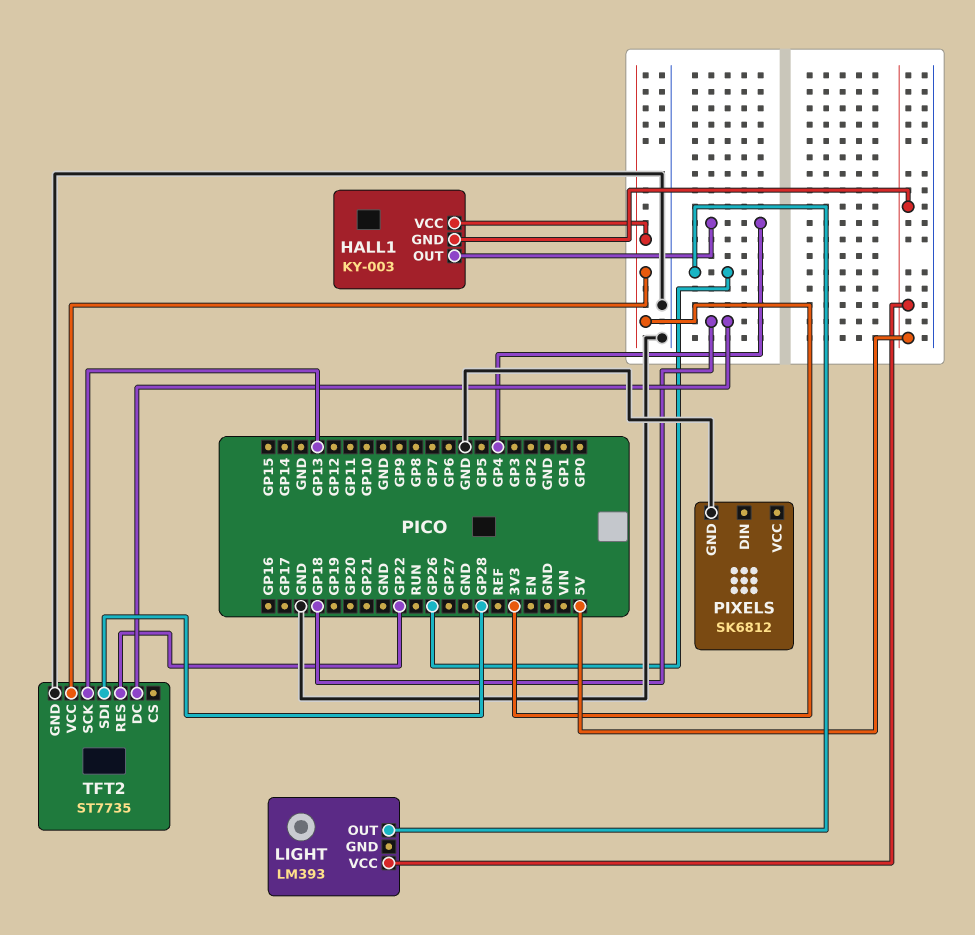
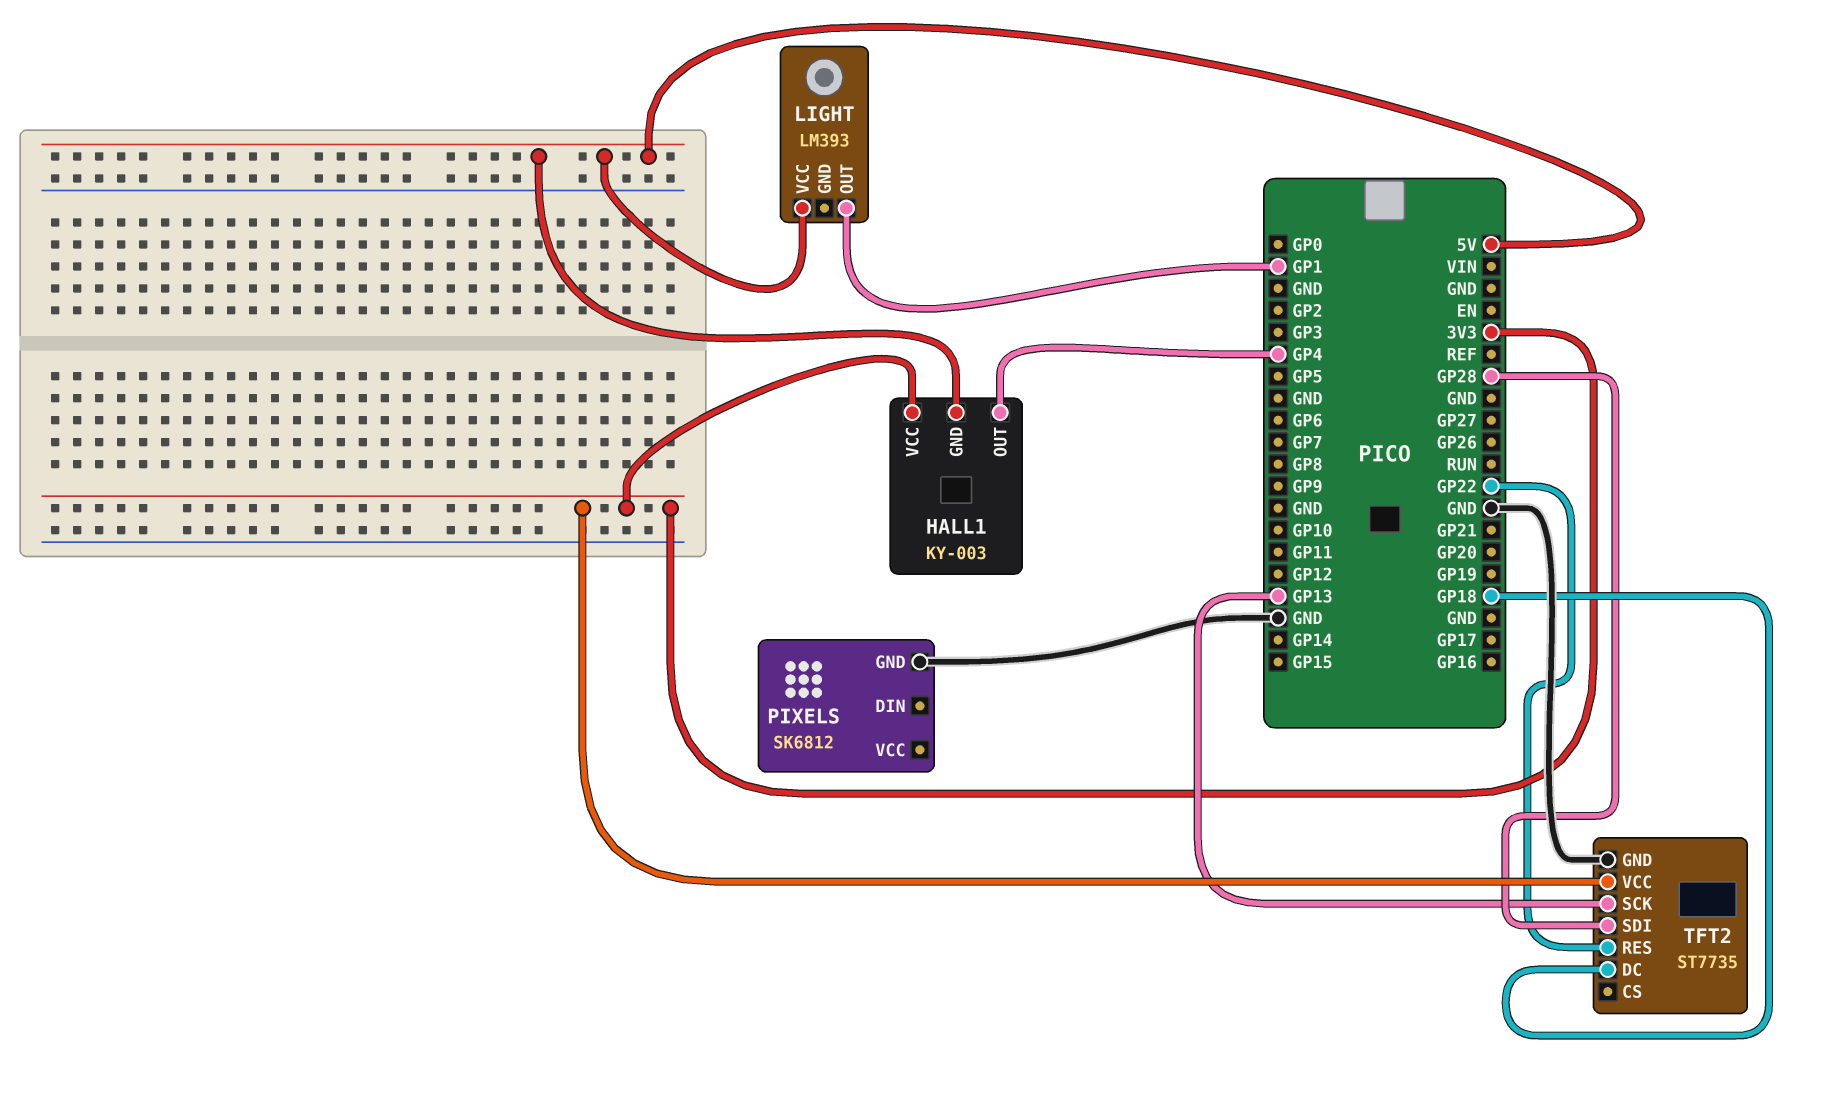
LIGHT pin OUT: GP26 -> GP1

